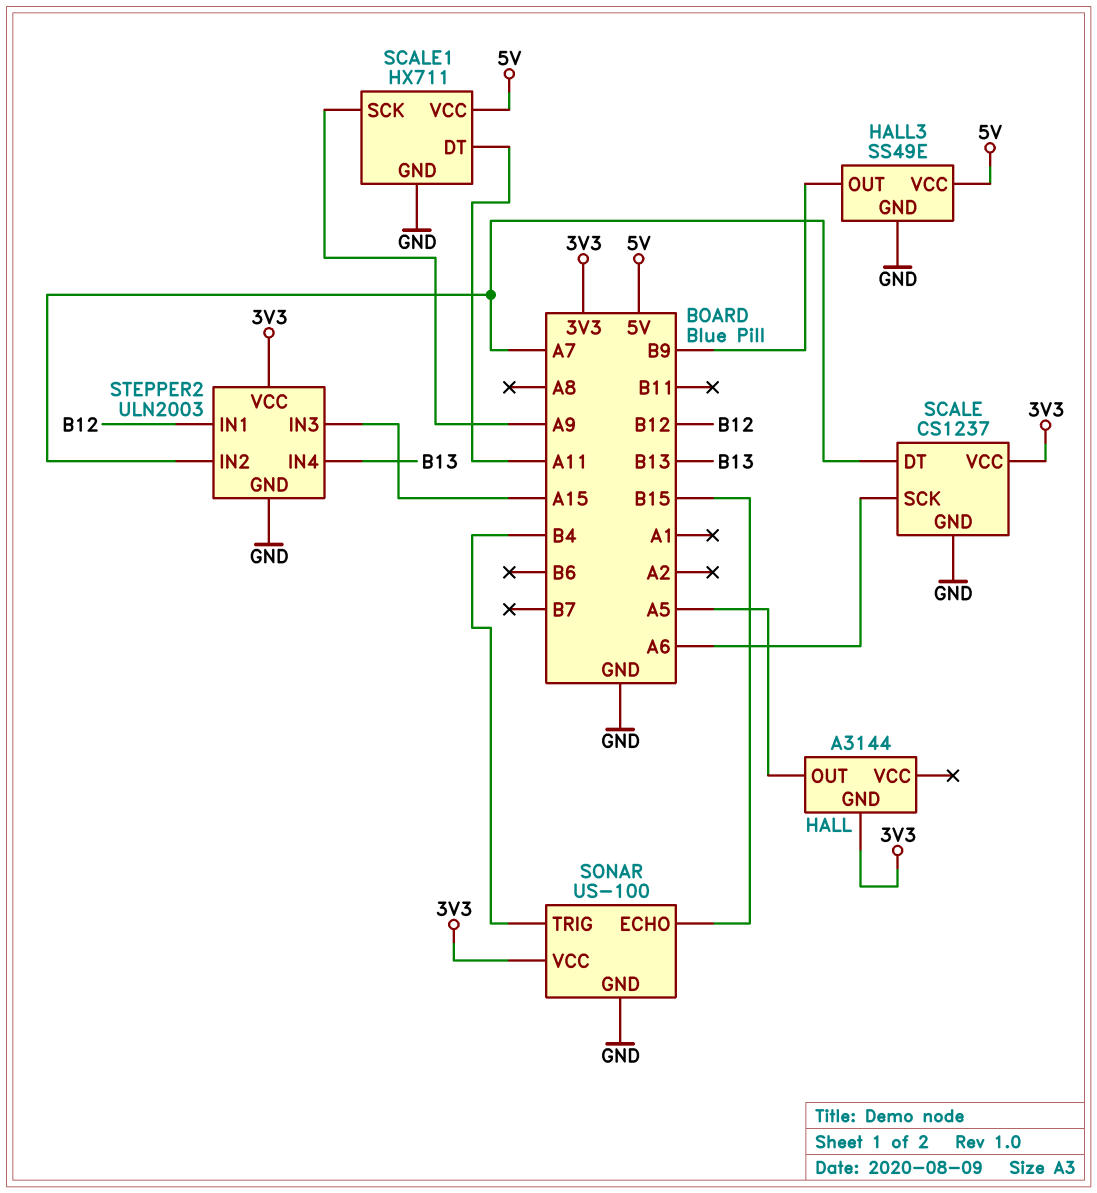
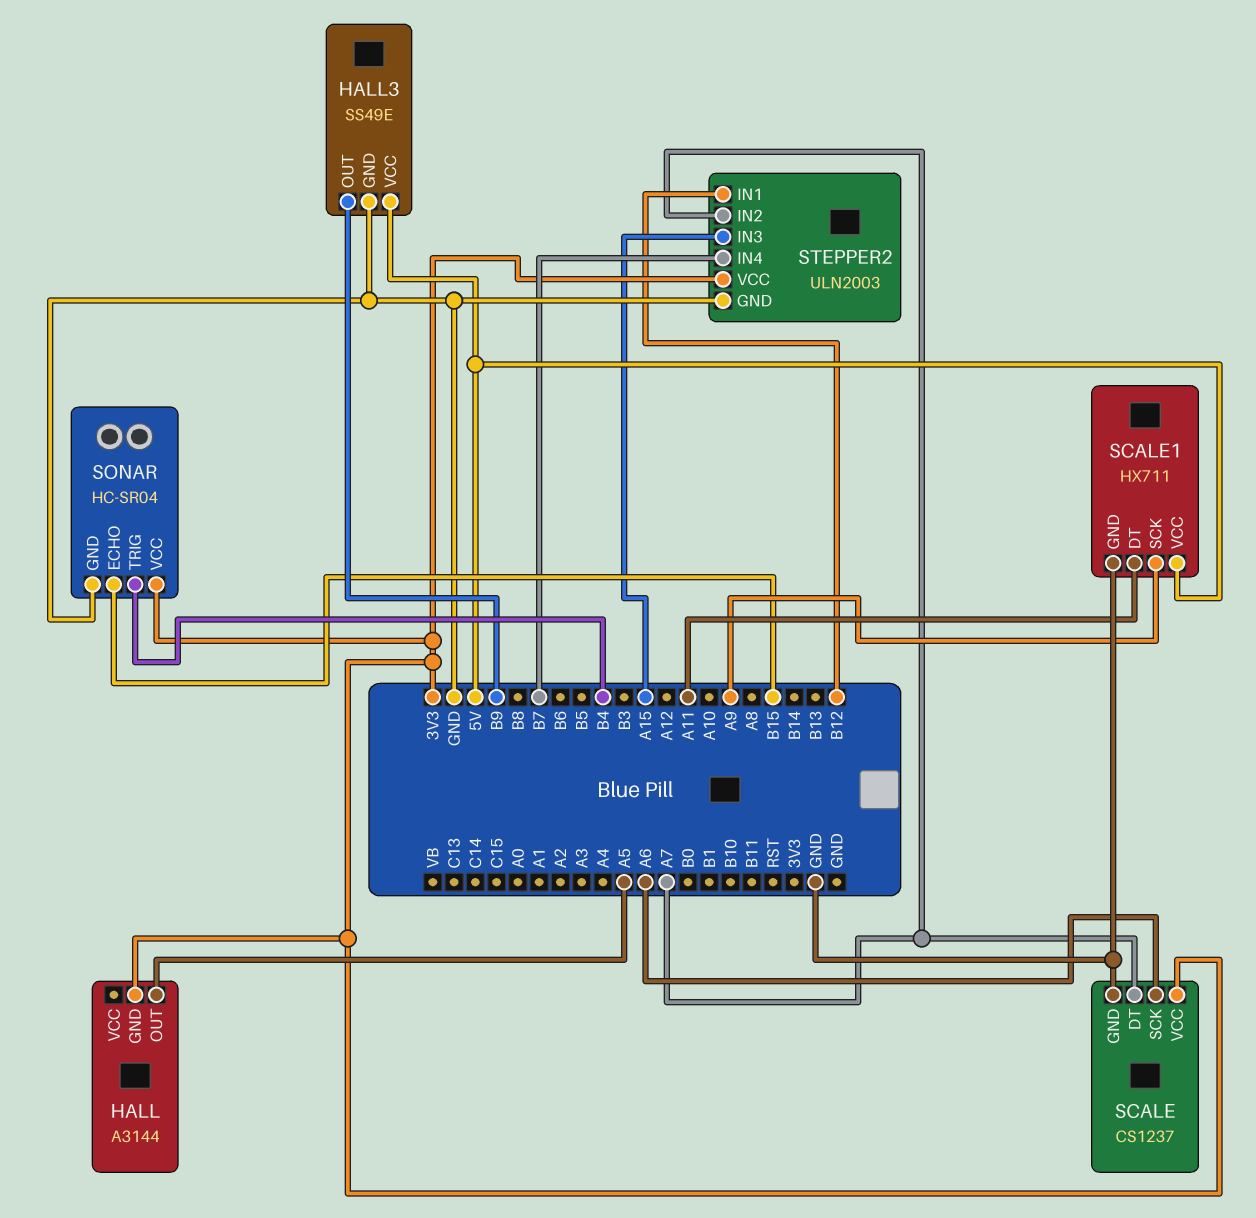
SONAR: US-100 -> HC-SR04
STEPPER2 pin IN4: B13 -> B7

